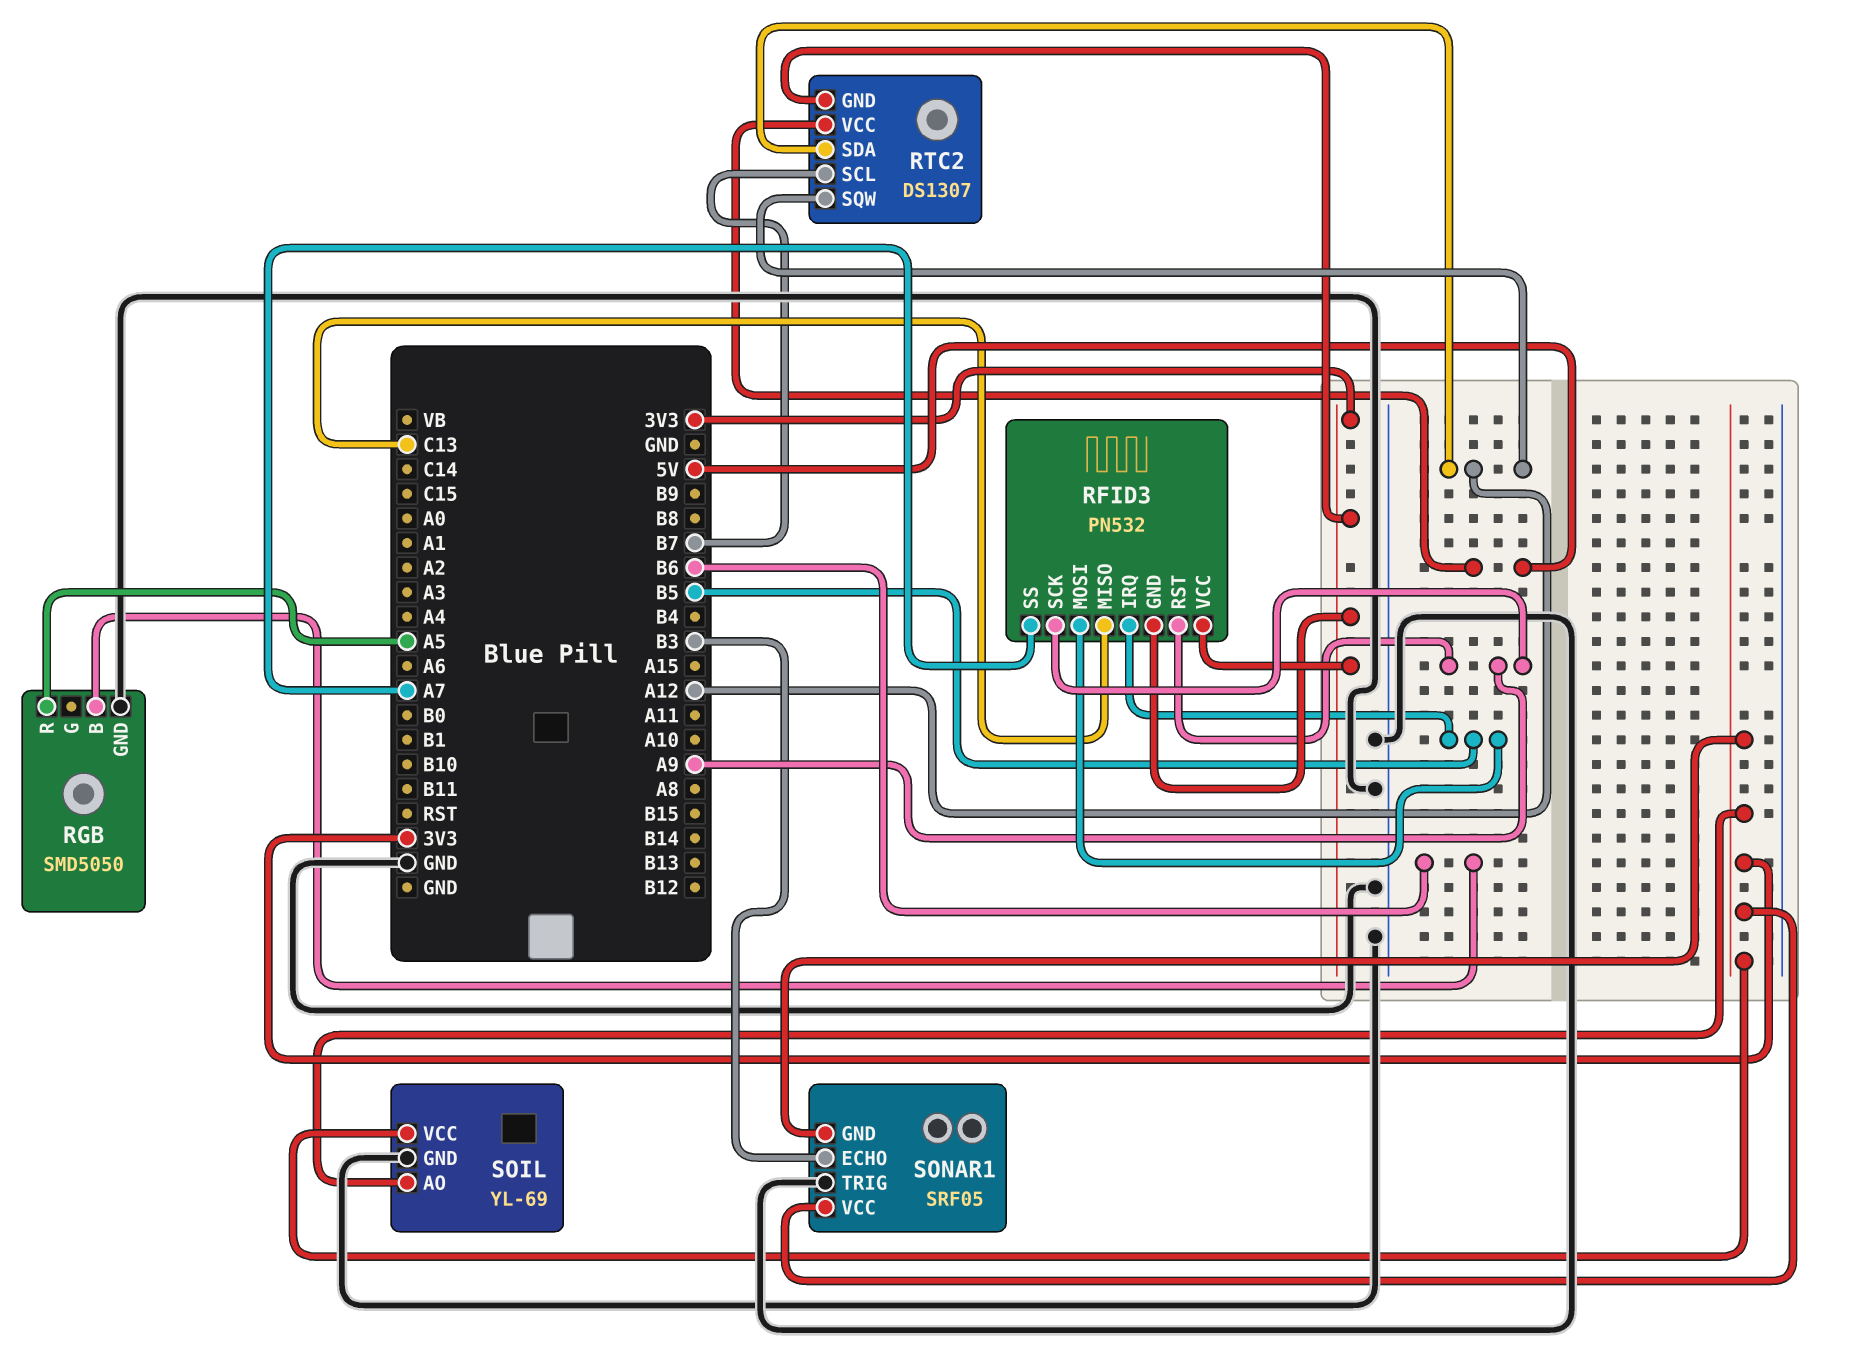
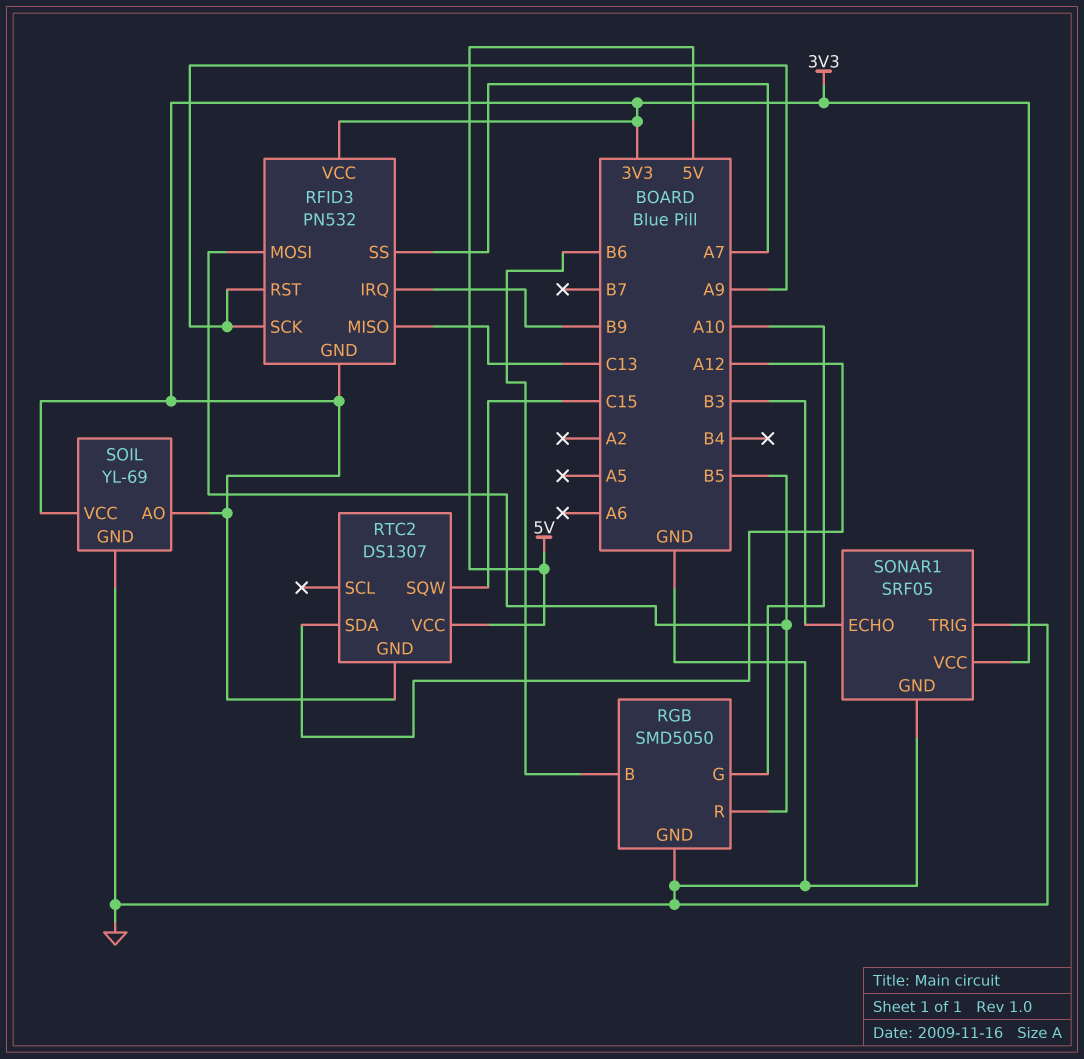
RFID3 pin IRQ: B5 -> B9
RGB pin G: none -> A10
RGB pin R: A5 -> B5
RTC2 pin SCL: B7 -> none
RTC2 pin SQW: A12 -> C15
SONAR1 pin GND: 3V3 -> GND

